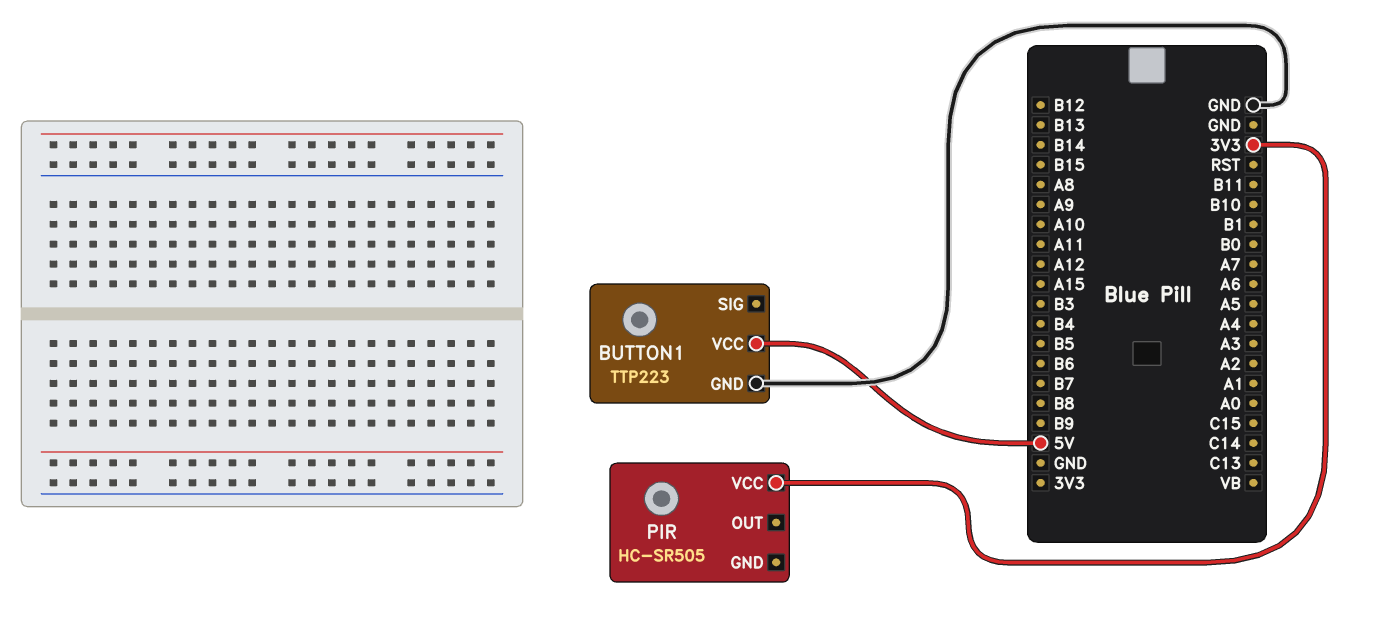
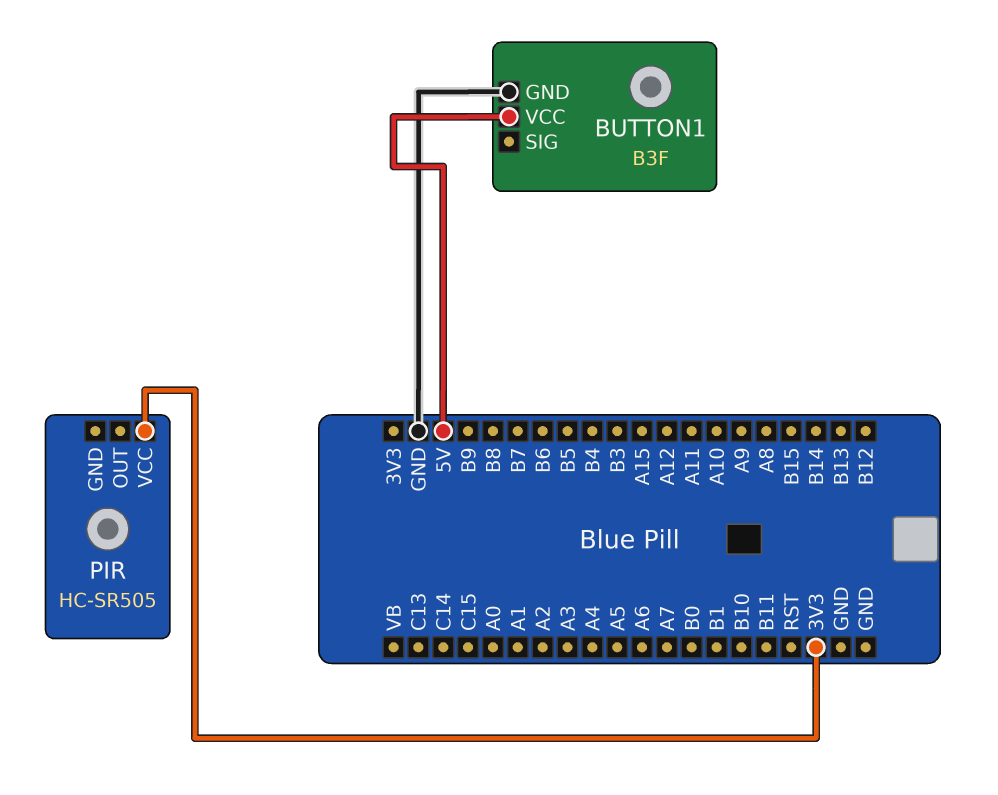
BUTTON1: TTP223 -> B3F

